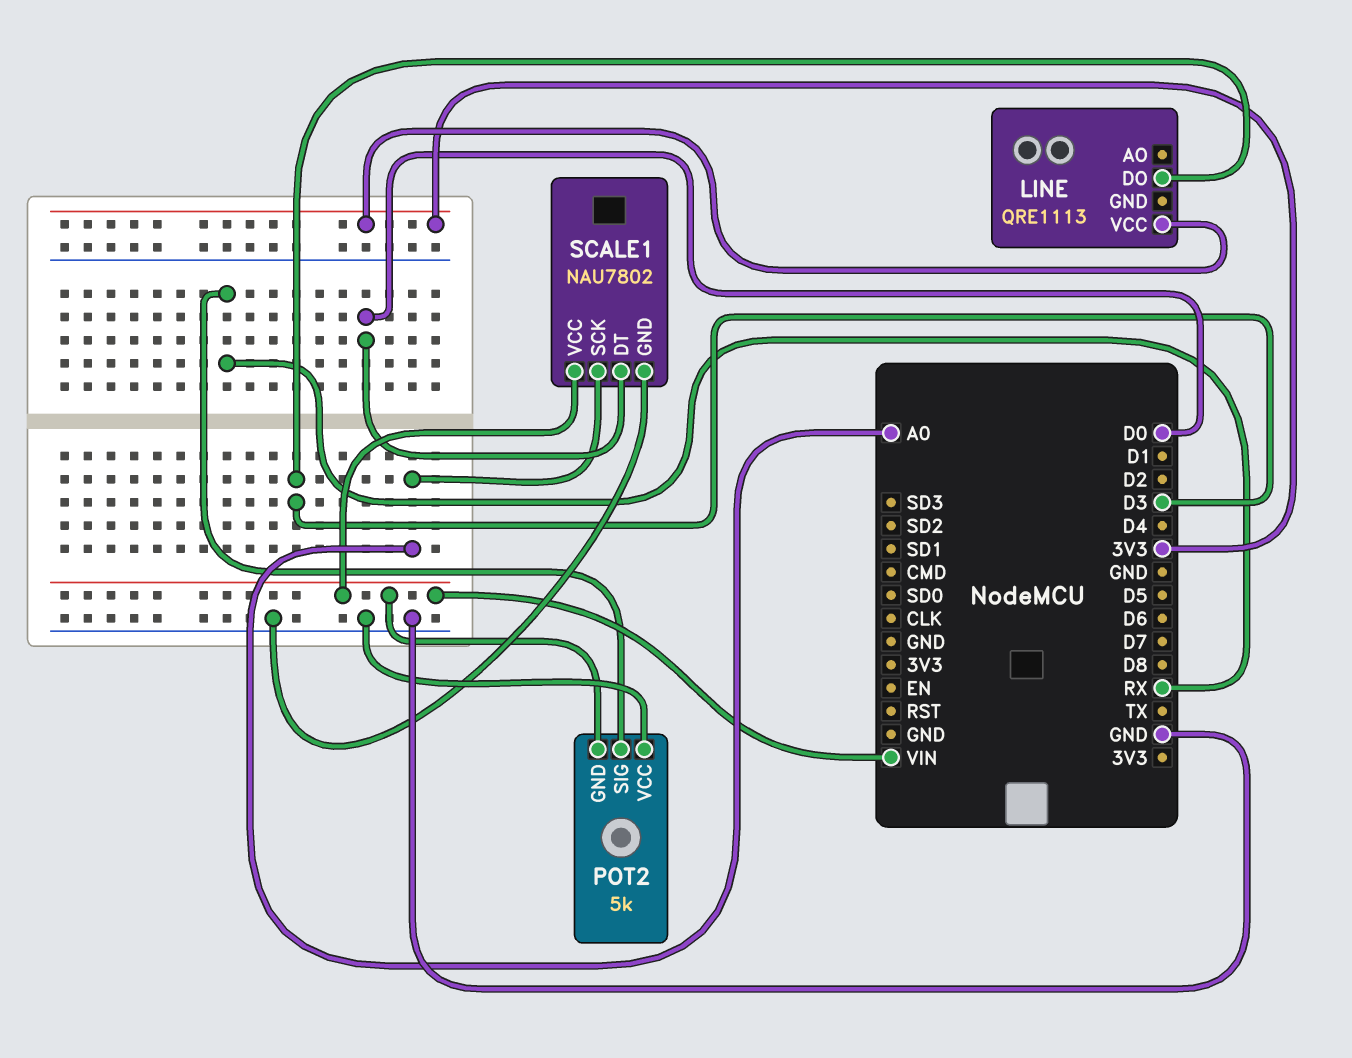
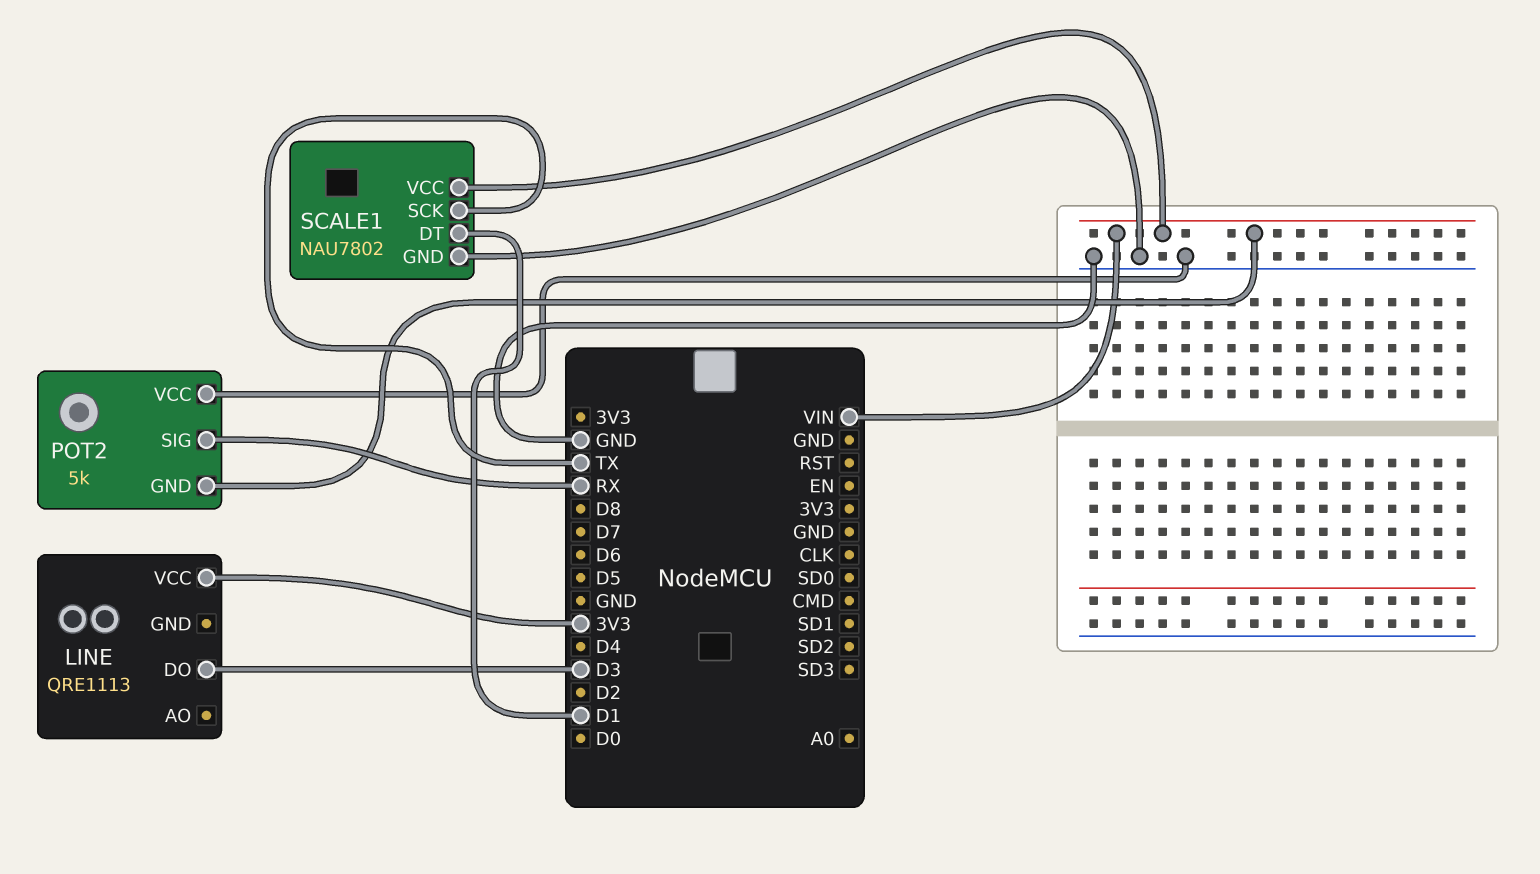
SCALE1 pin DT: D0 -> D1
SCALE1 pin SCK: A0 -> TX

